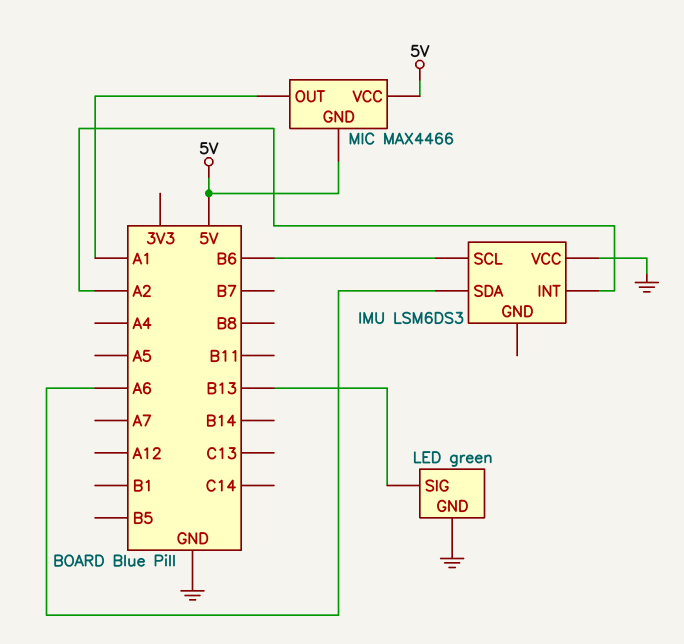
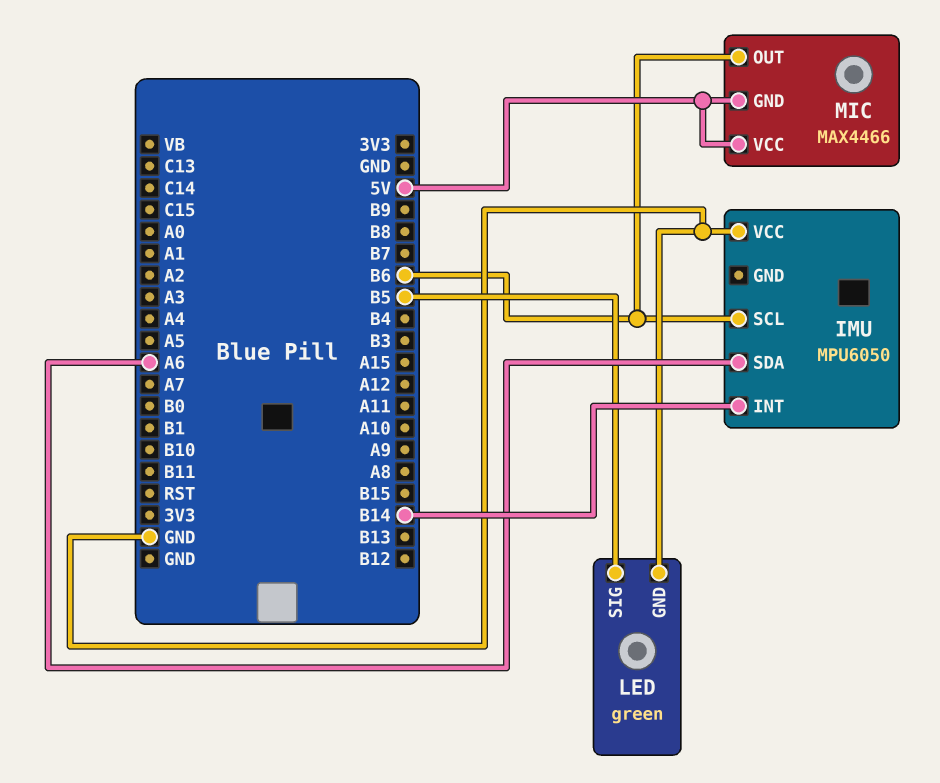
IMU: LSM6DS3 -> MPU6050
IMU pin INT: A2 -> B14
LED pin SIG: B13 -> B5
MIC pin OUT: A1 -> B6

